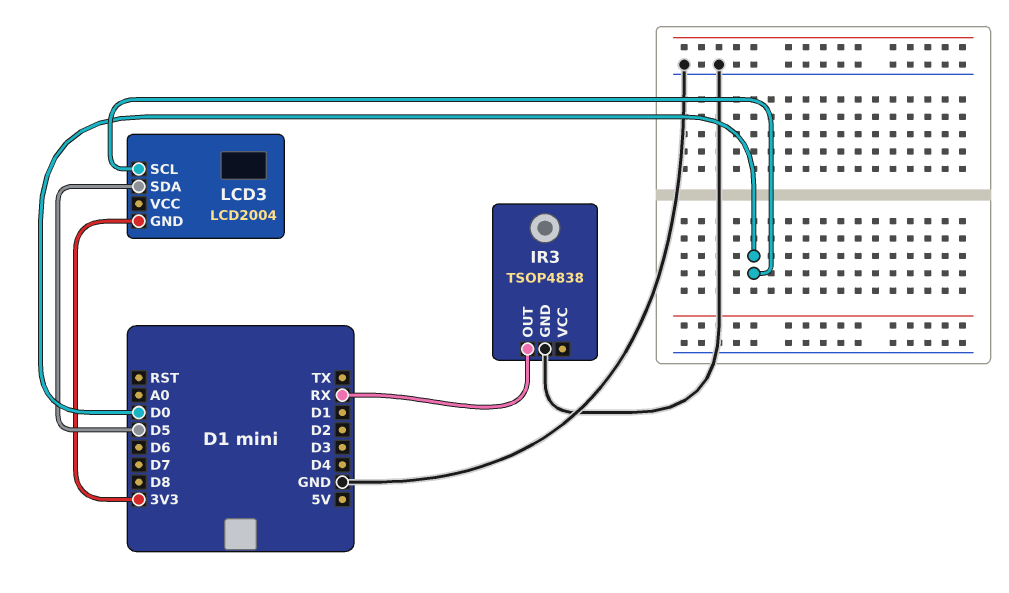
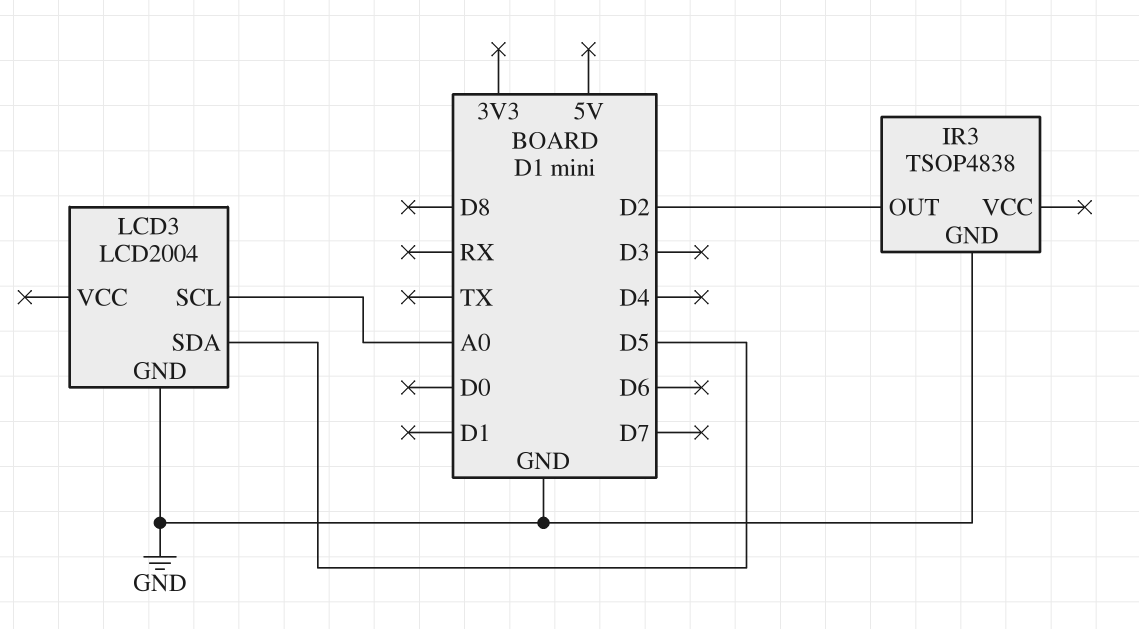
IR3 pin OUT: RX -> D2
LCD3 pin GND: 3V3 -> GND
LCD3 pin SCL: D0 -> A0

